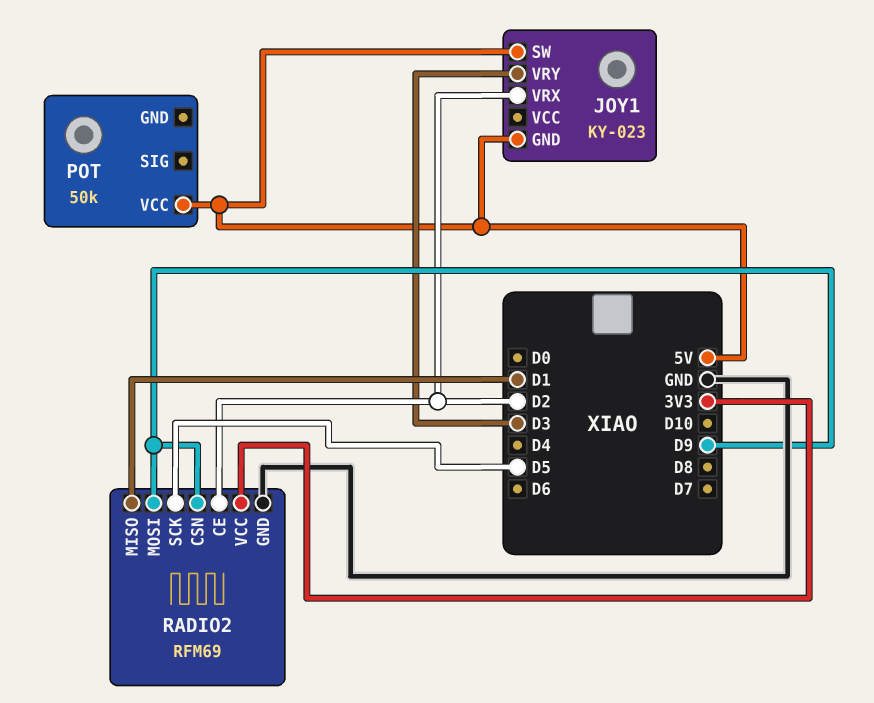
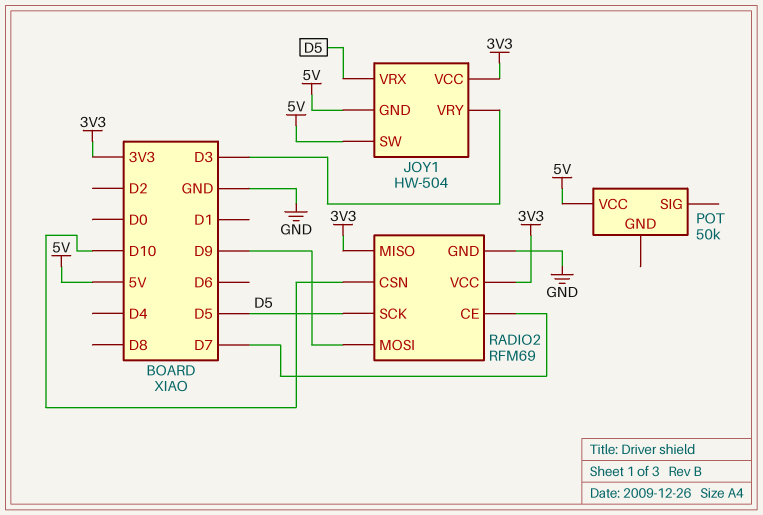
JOY1: KY-023 -> HW-504
JOY1 pin VCC: none -> 3V3
JOY1 pin VRX: D2 -> D5
RADIO2 pin CE: D2 -> D7
RADIO2 pin CSN: D9 -> D10
RADIO2 pin MISO: D1 -> 3V3

